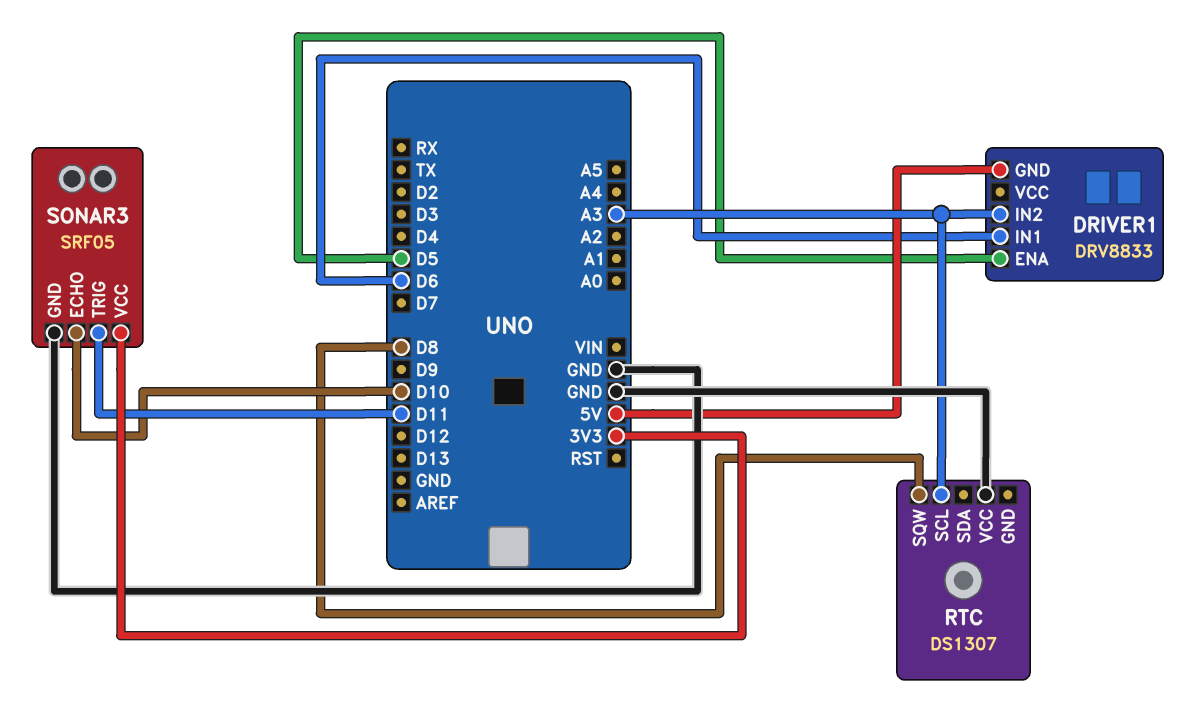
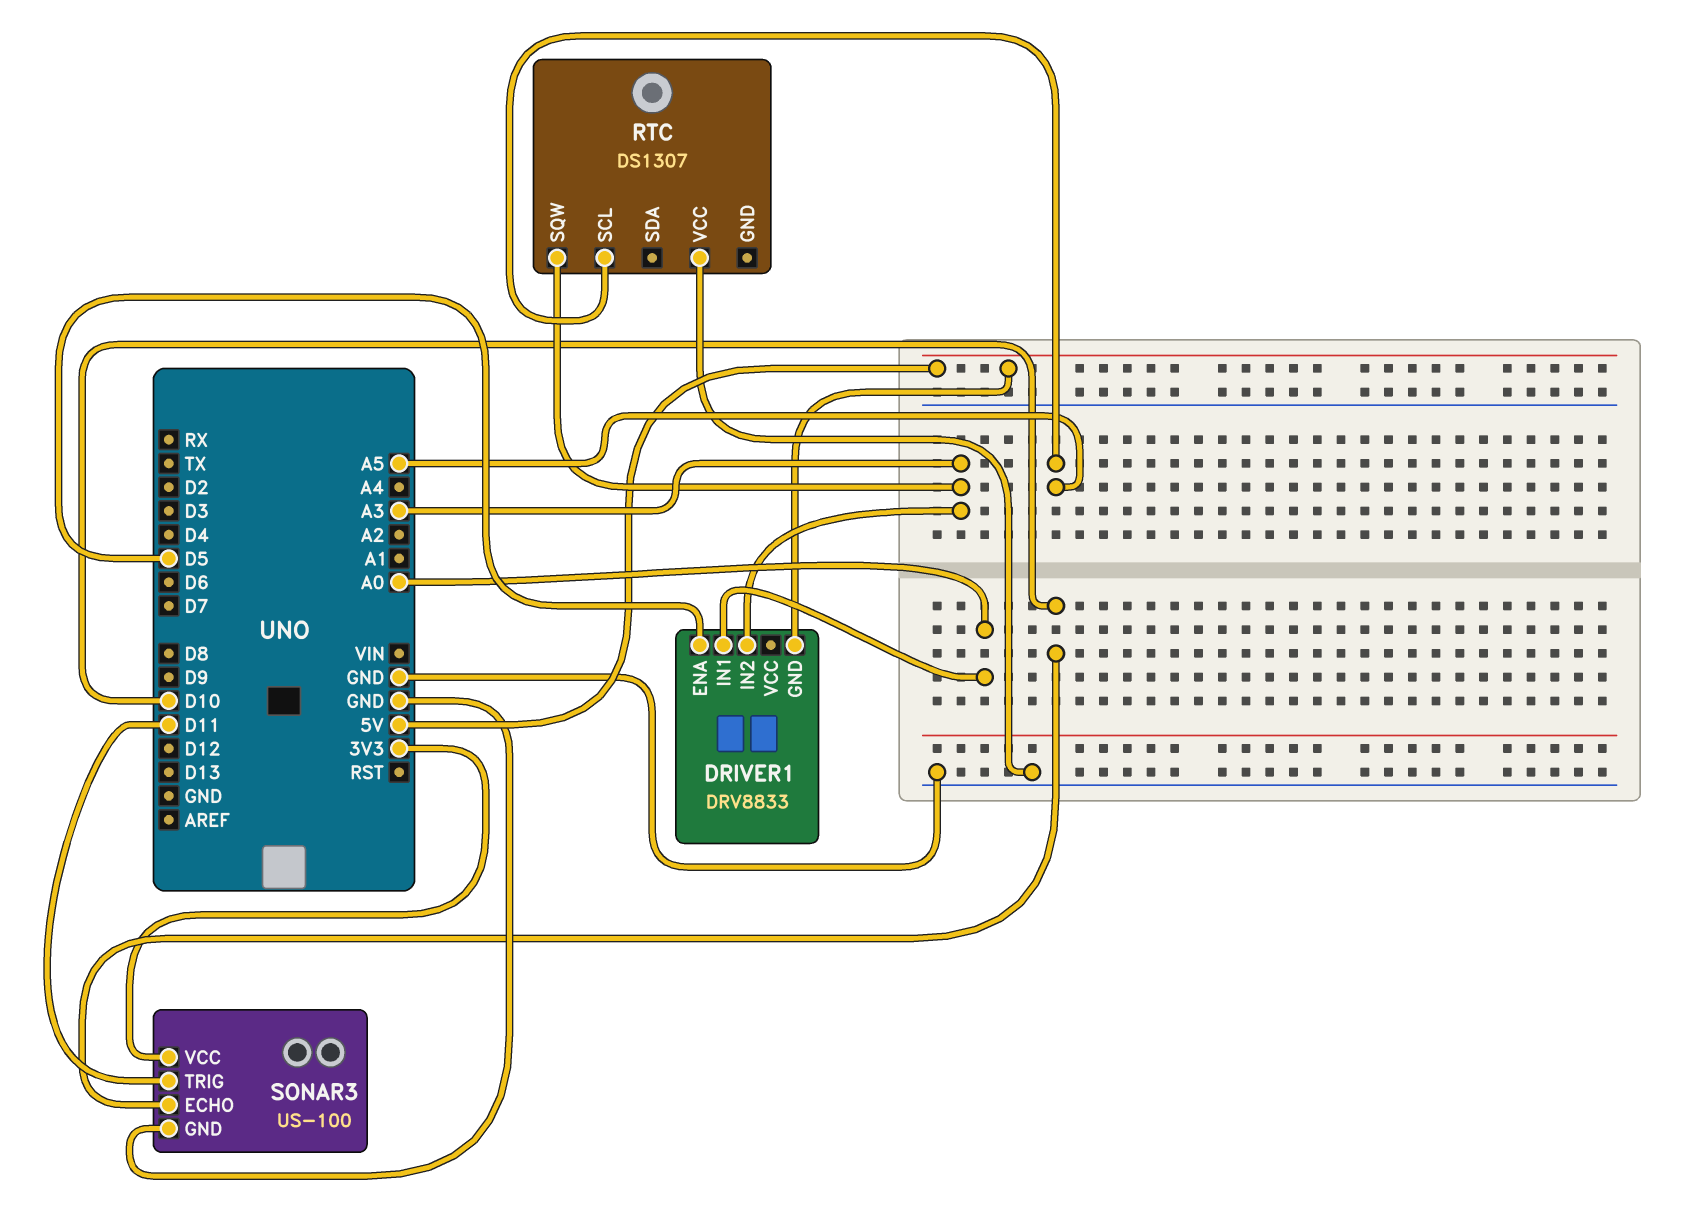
DRIVER1 pin IN1: D6 -> A0
RTC pin SCL: A3 -> A5
RTC pin SQW: D8 -> A3
SONAR3: SRF05 -> US-100

